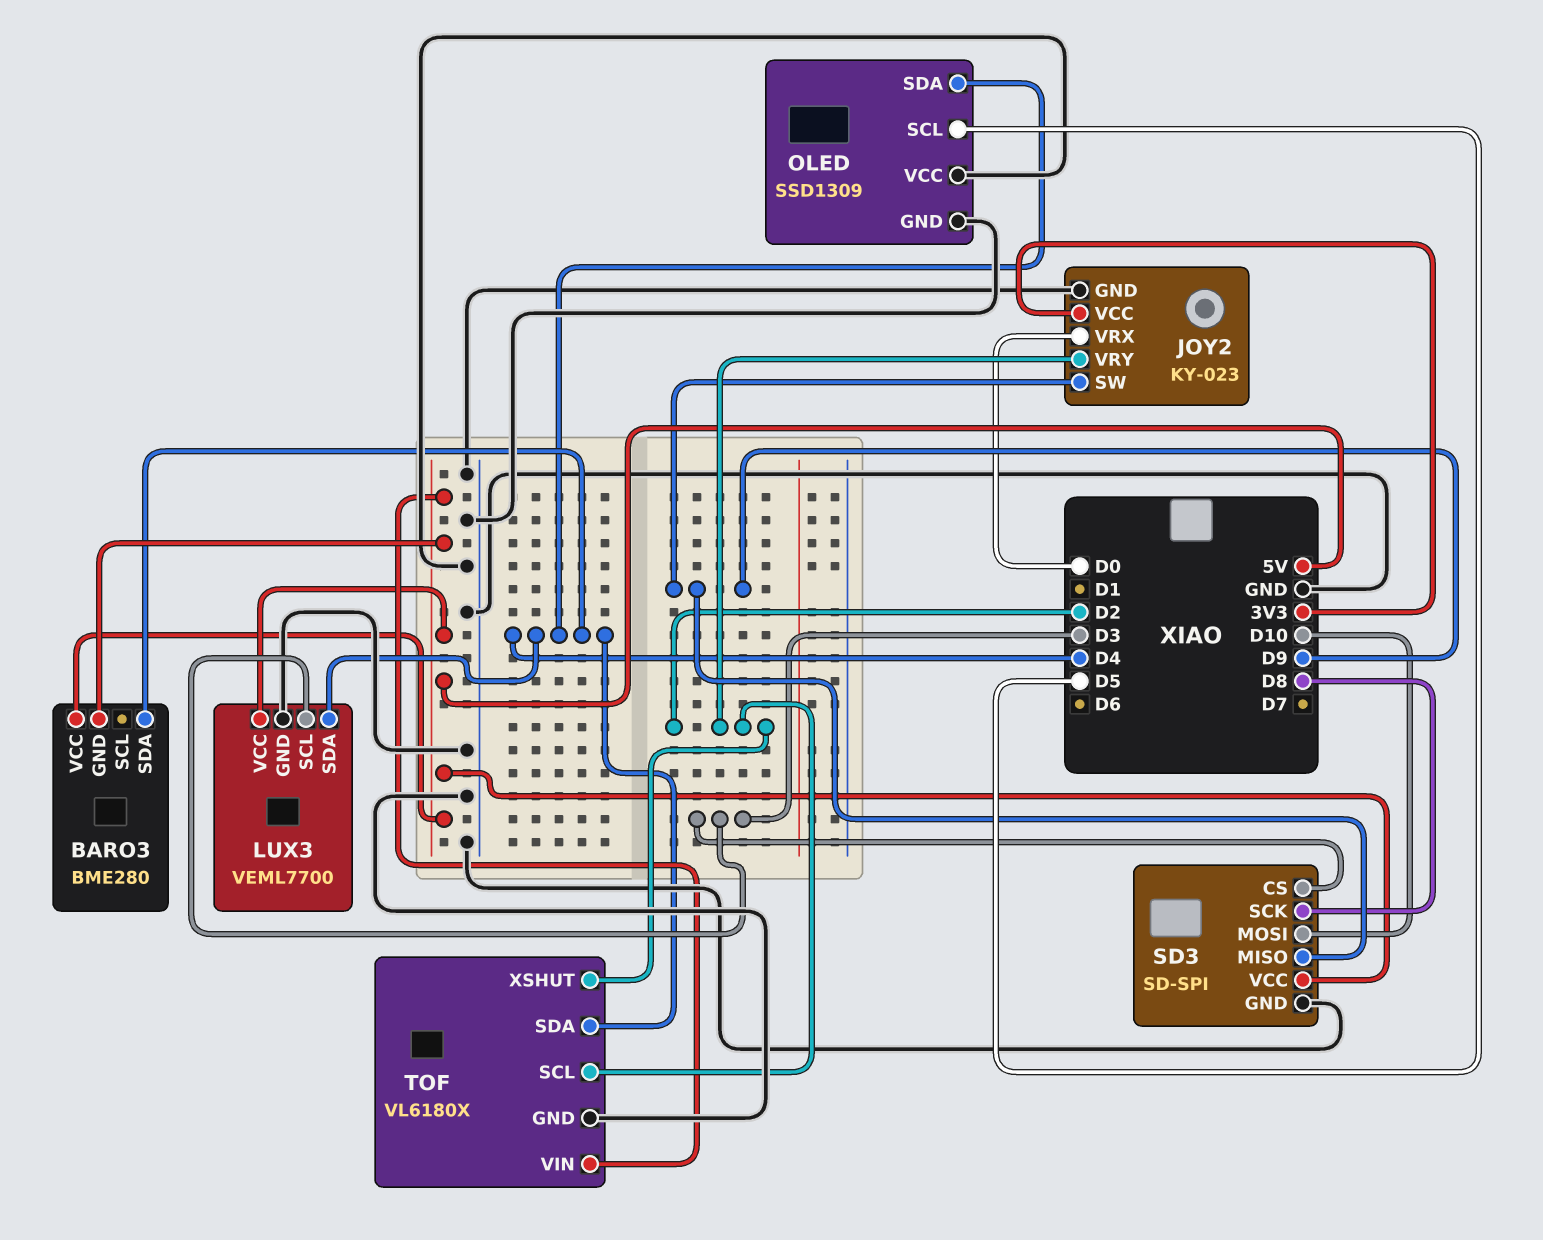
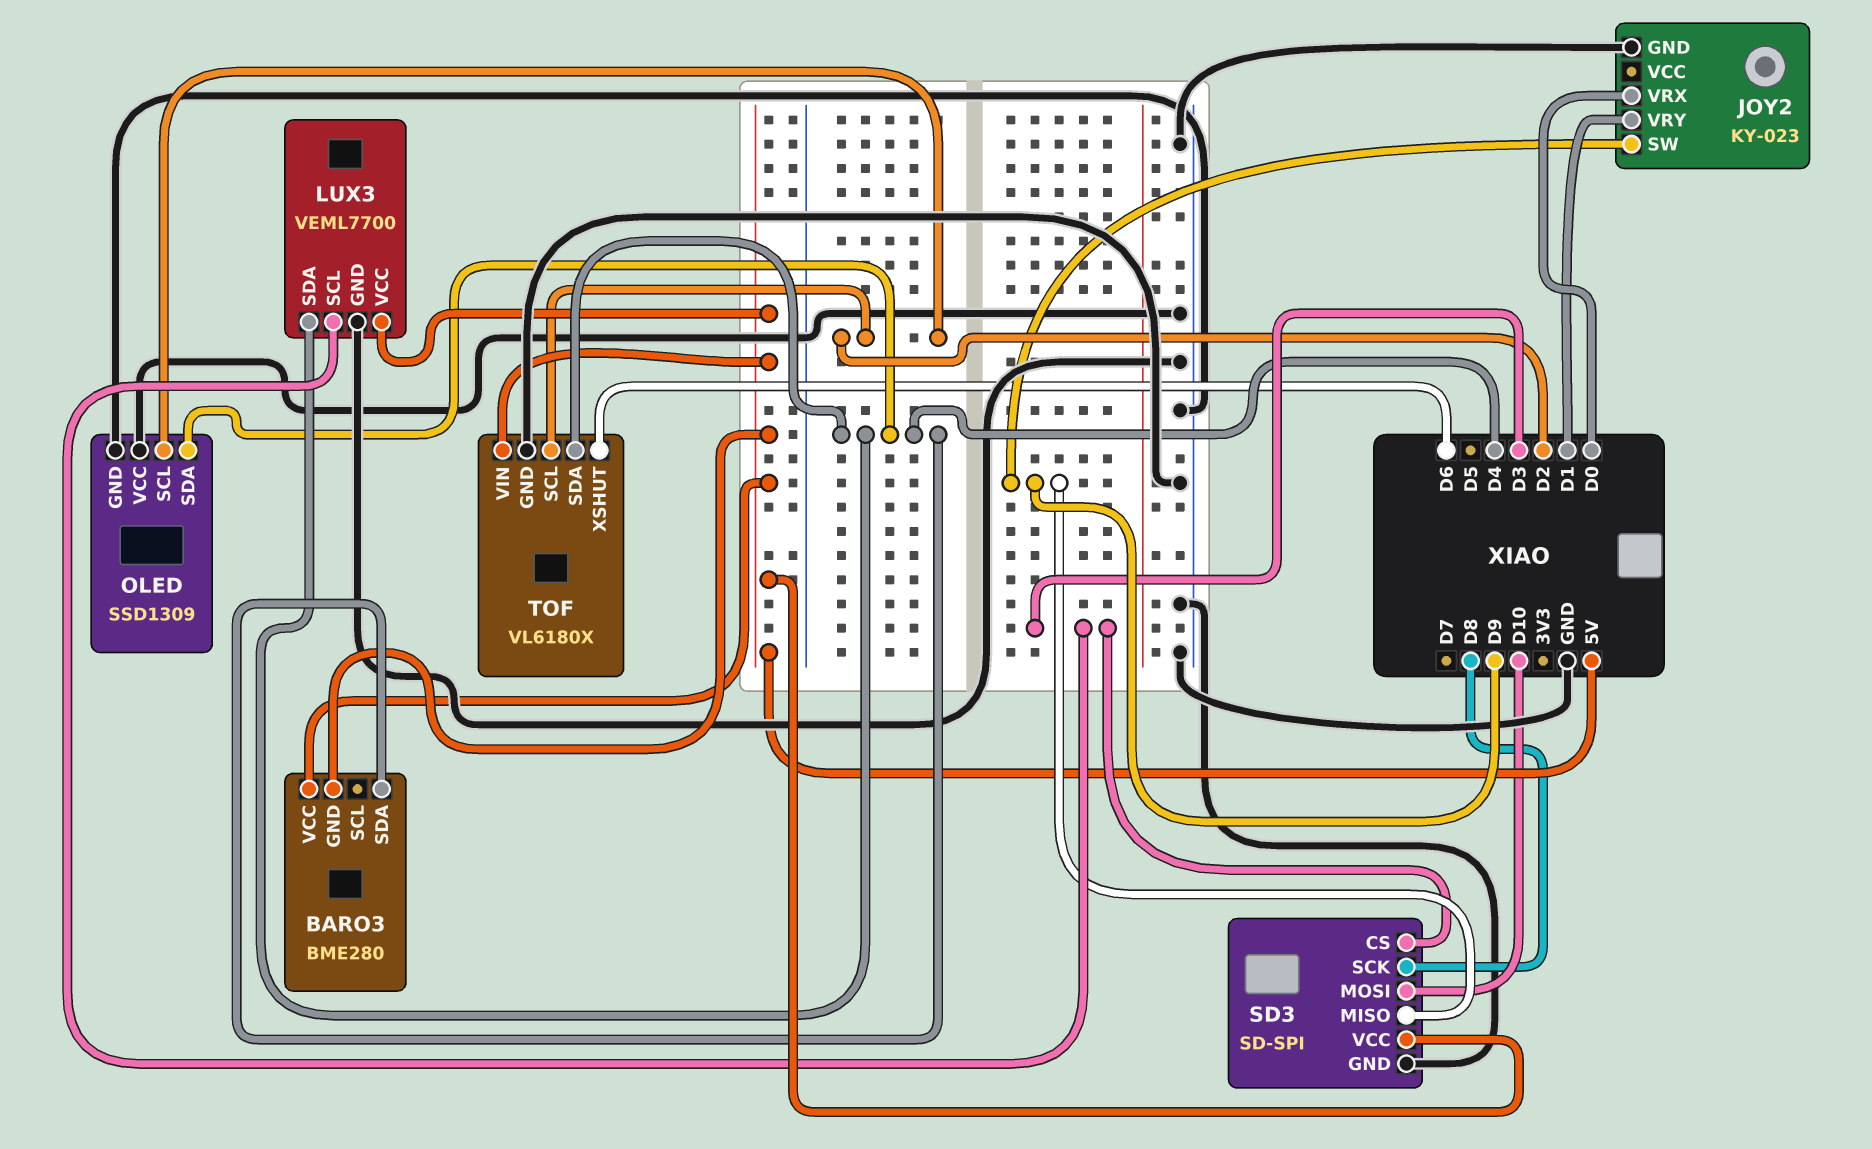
JOY2 pin VCC: 3V3 -> none
JOY2 pin VRY: D2 -> D1
OLED pin SCL: D5 -> D2
TOF pin XSHUT: D2 -> D6

